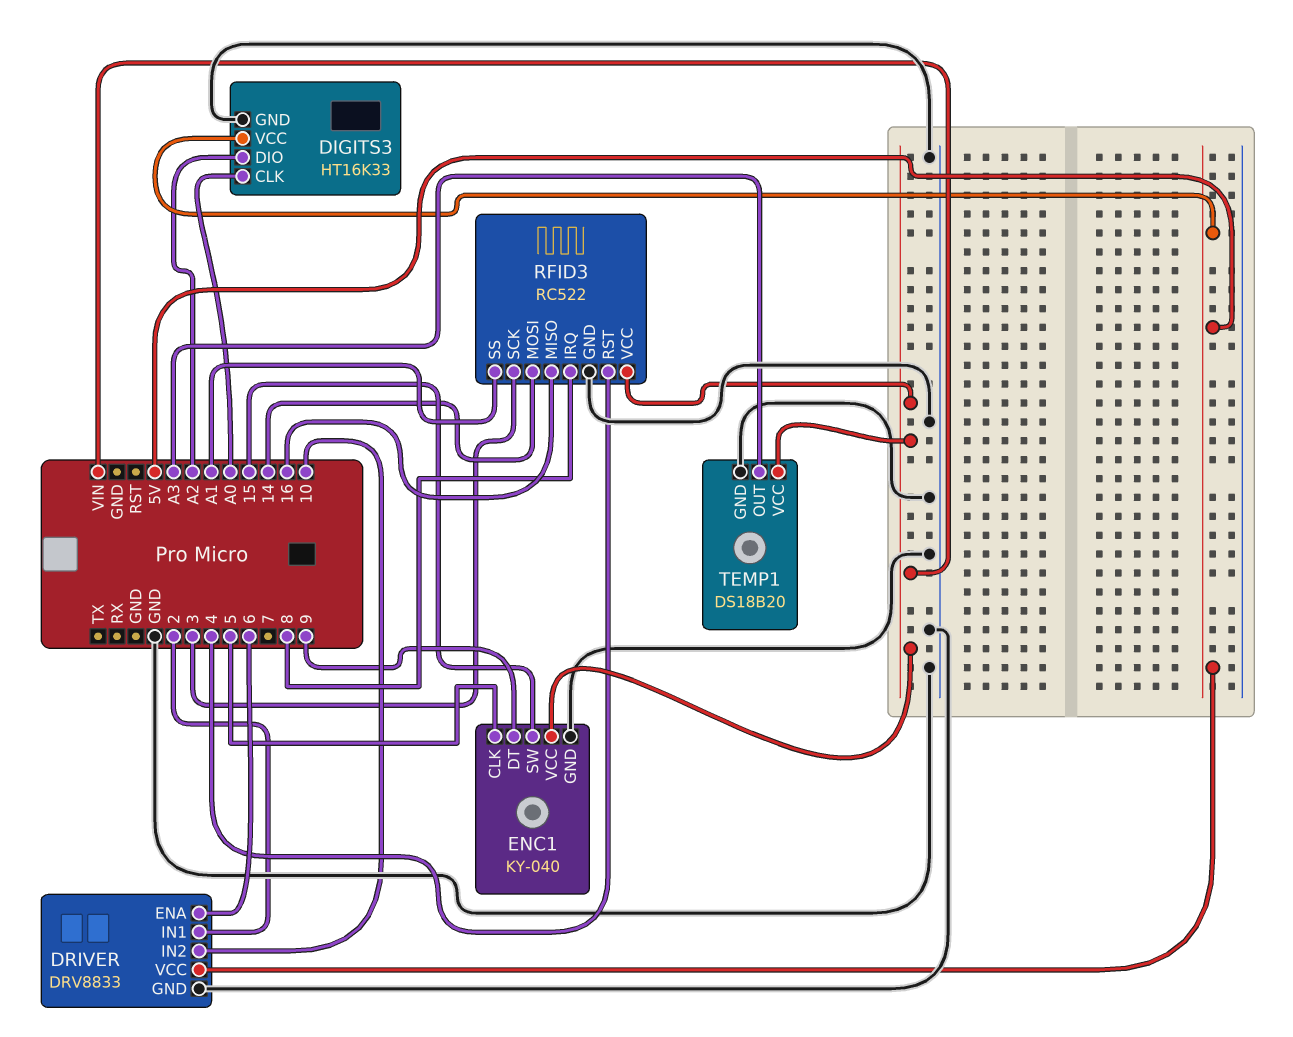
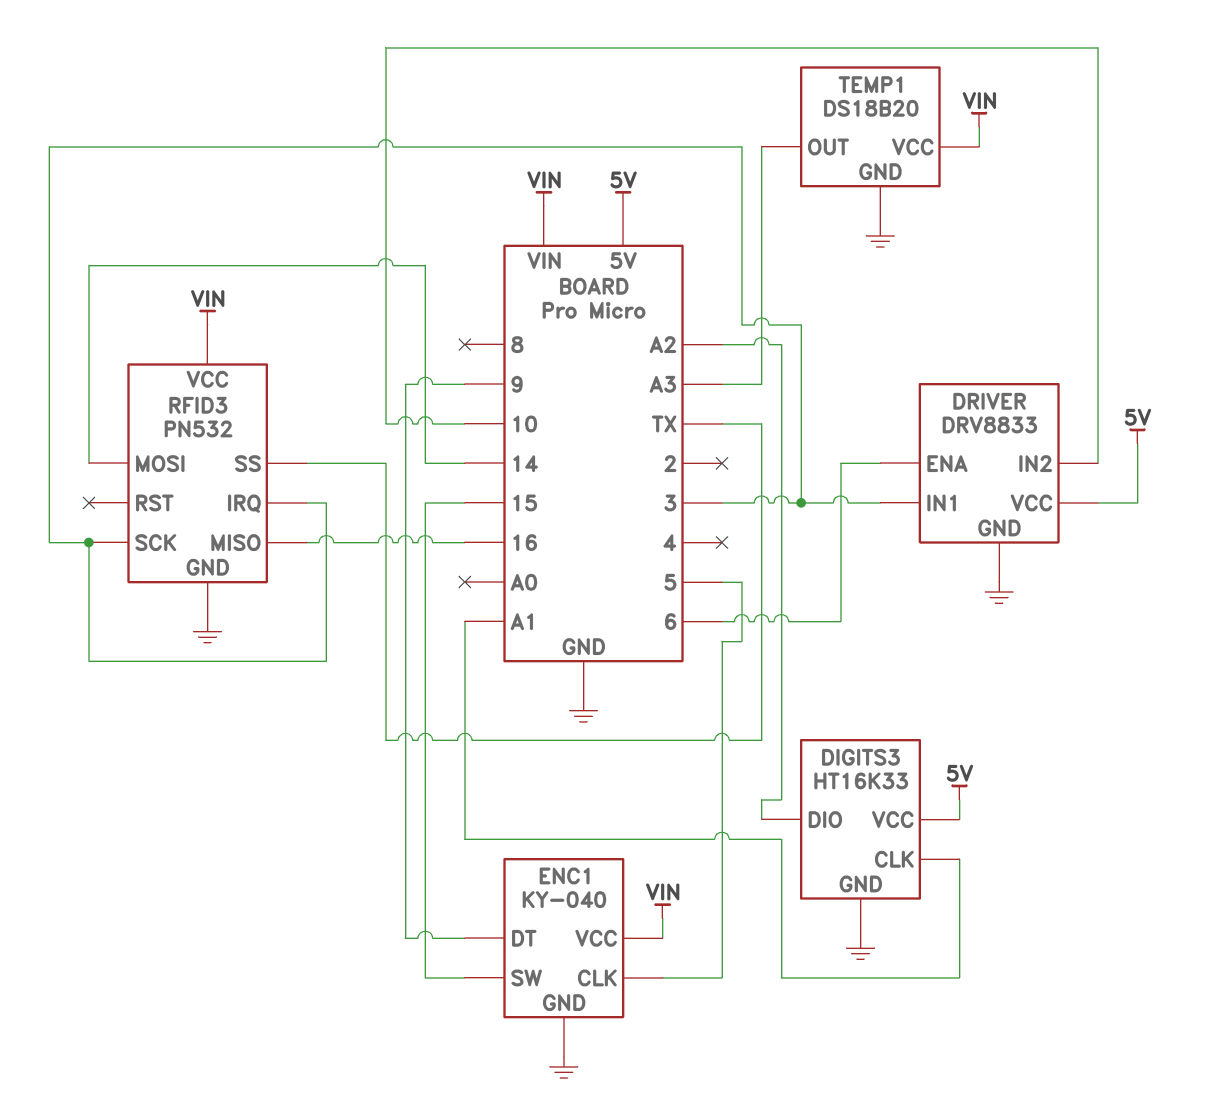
DIGITS3 pin CLK: A0 -> A1
DRIVER pin IN1: 2 -> 3
RFID3: RC522 -> PN532
RFID3 pin IRQ: 8 -> 3
RFID3 pin RST: 4 -> none
RFID3 pin SS: A1 -> TX

